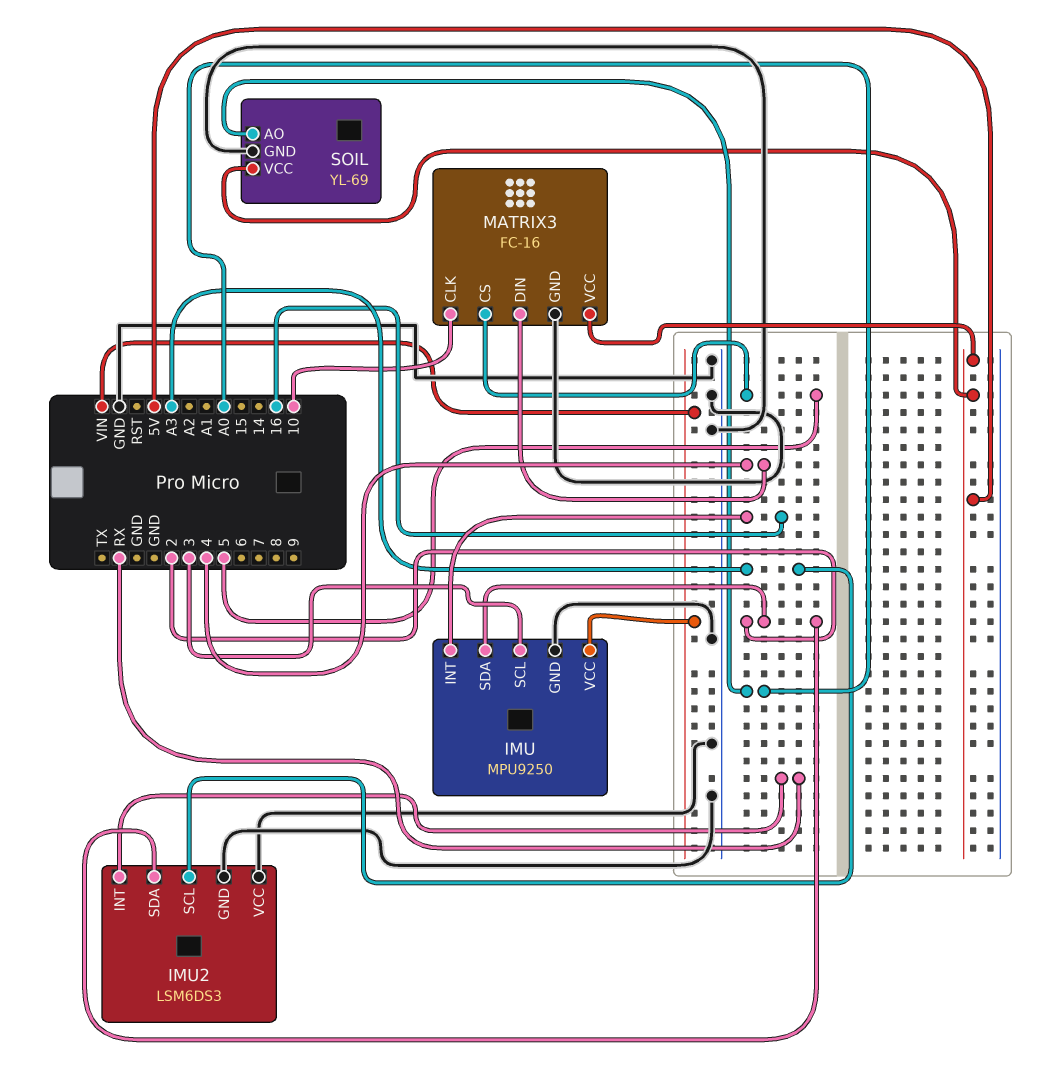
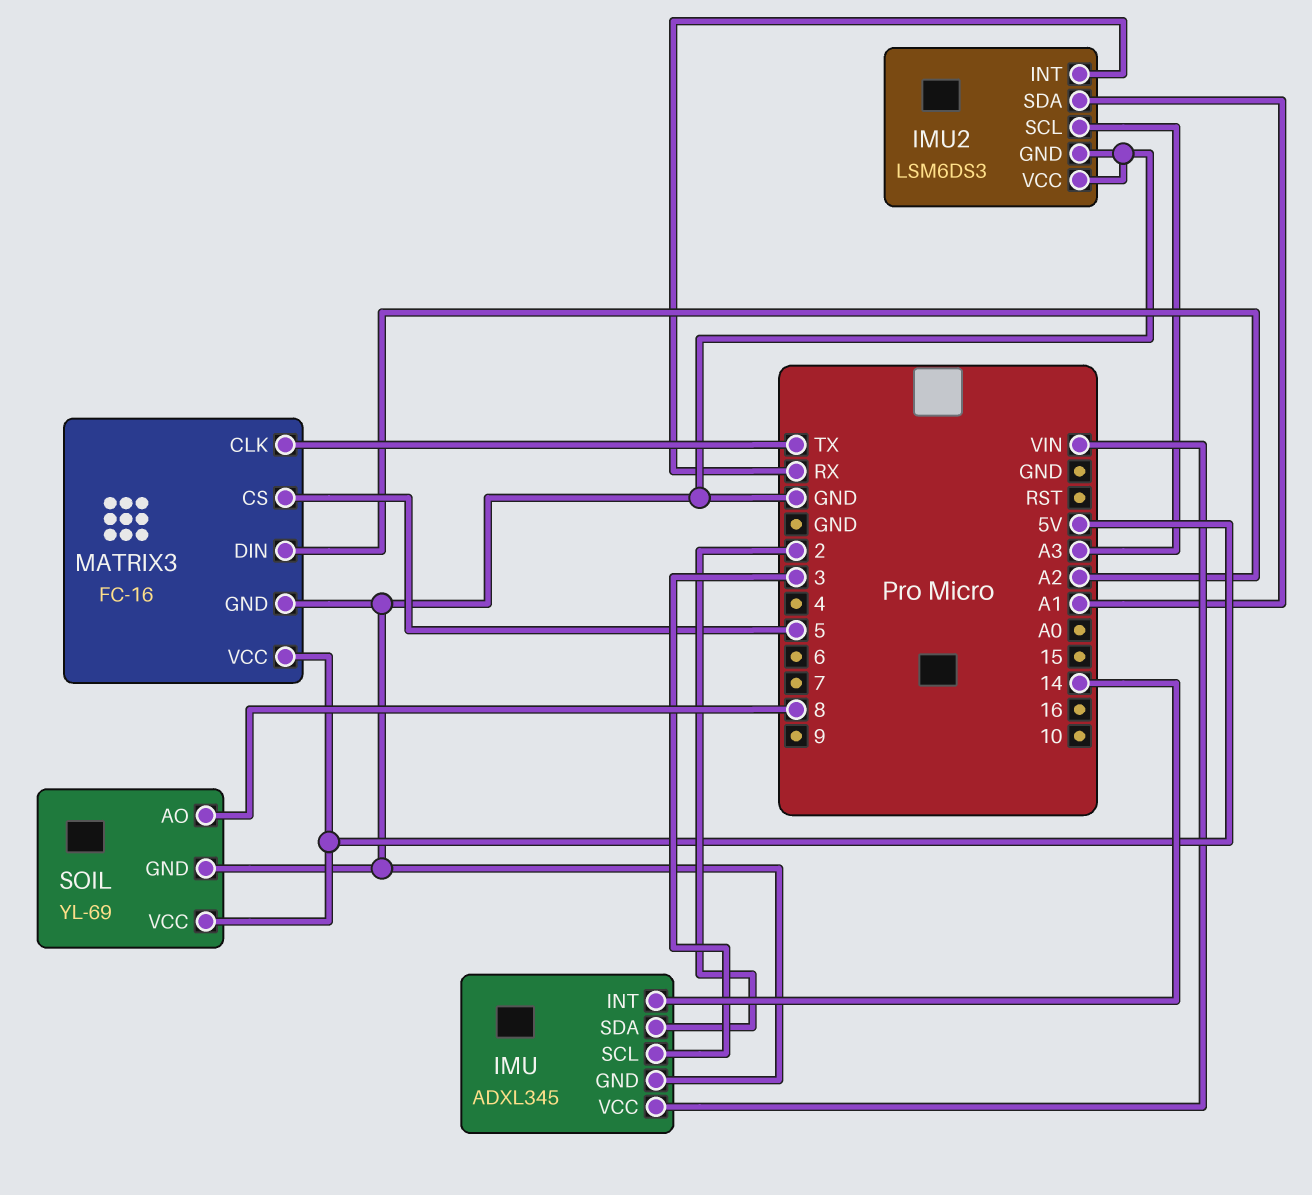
IMU: MPU9250 -> ADXL345
IMU pin INT: 16 -> 14
IMU2 pin SDA: 2 -> A1
MATRIX3 pin CLK: 10 -> TX
MATRIX3 pin DIN: 4 -> A2
SOIL pin AO: A0 -> 8

